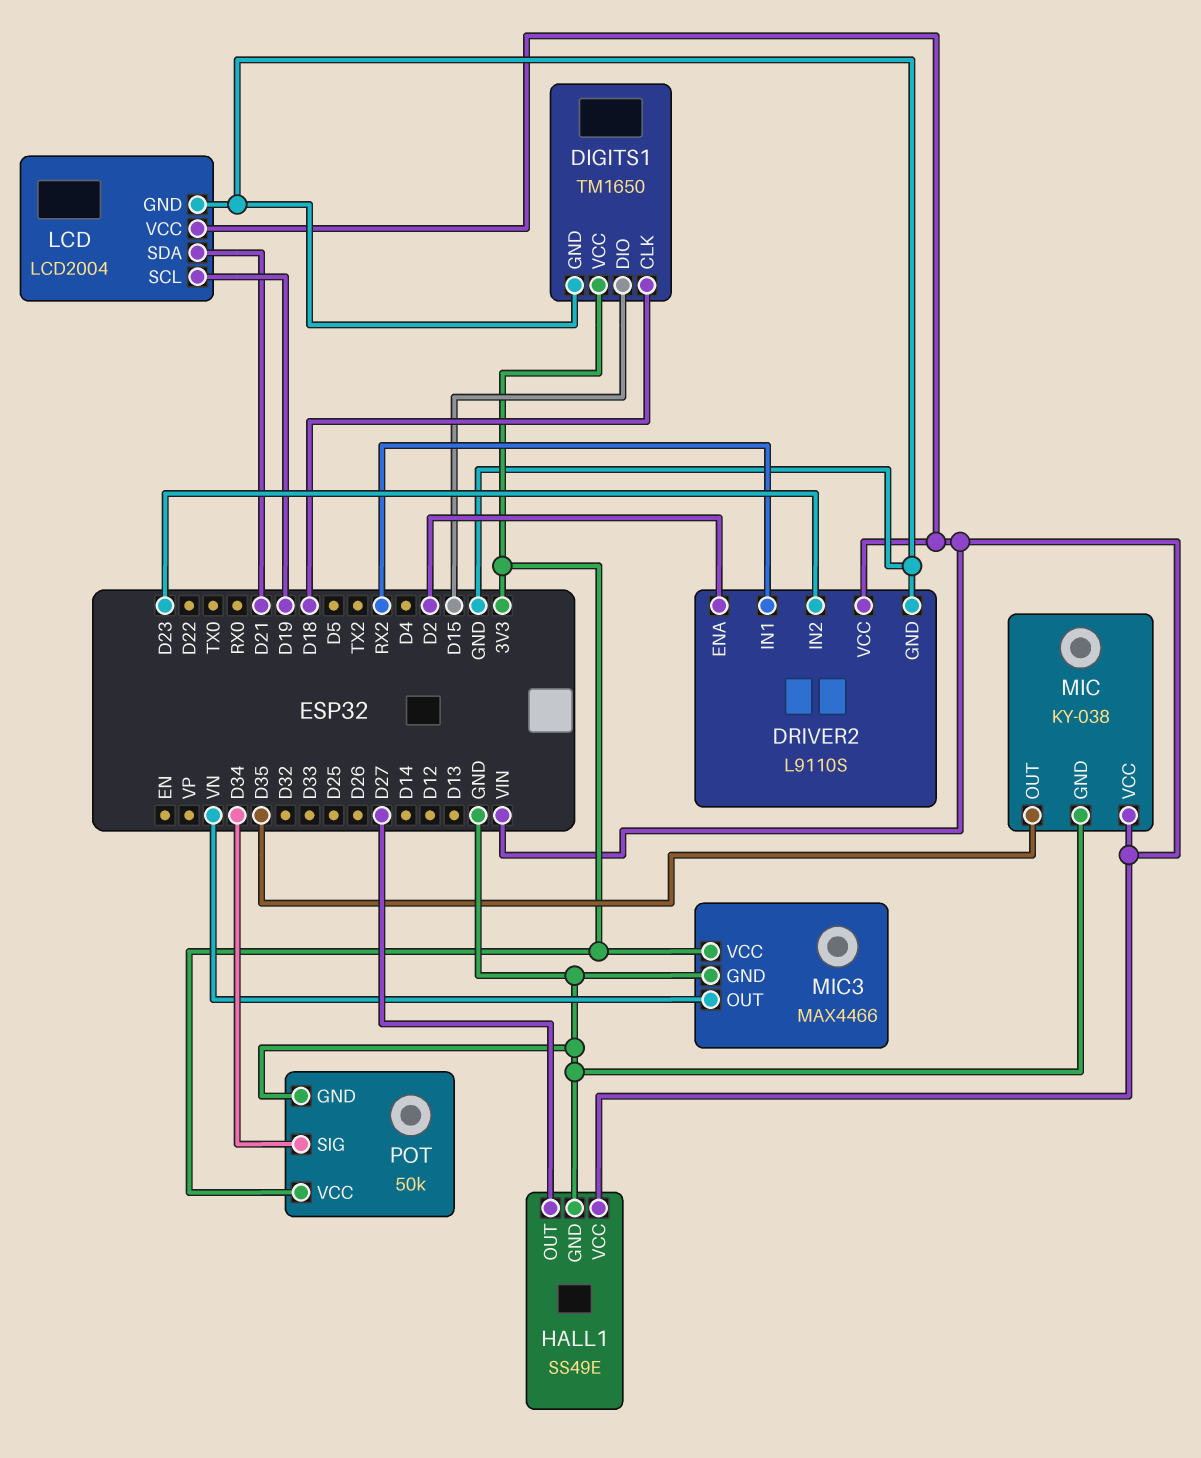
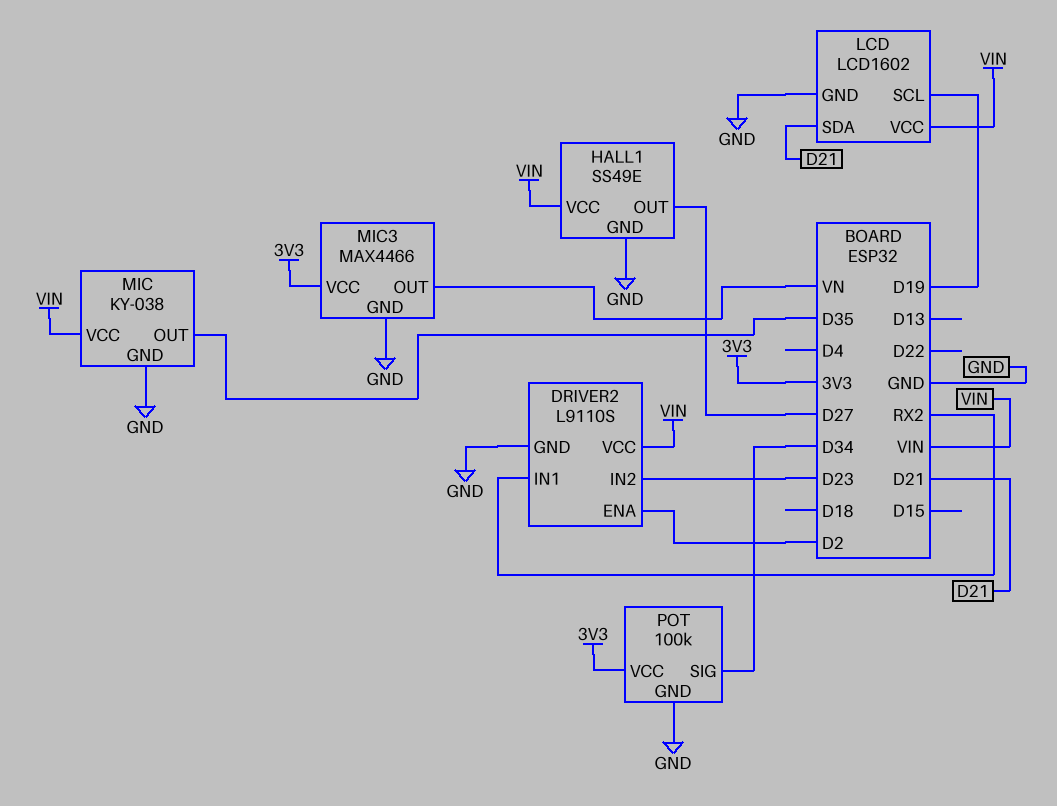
DIGITS1: TM1650 -> none
DIGITS1 pin CLK: D18 -> none
DIGITS1 pin DIO: D15 -> none
DIGITS1 pin GND: GND -> none
DIGITS1 pin VCC: 3V3 -> none
LCD: LCD2004 -> LCD1602
POT: 50k -> 100k

